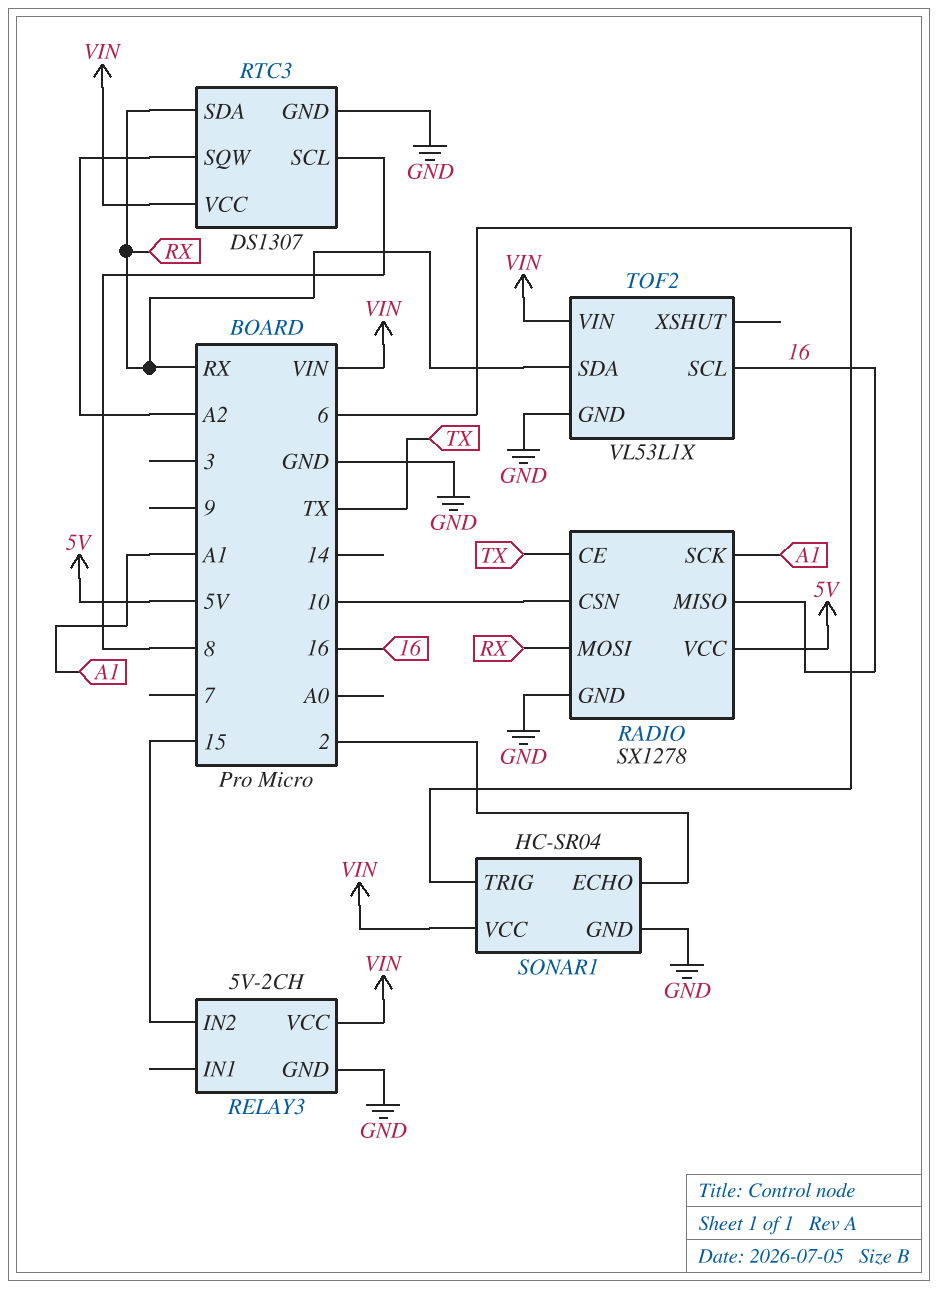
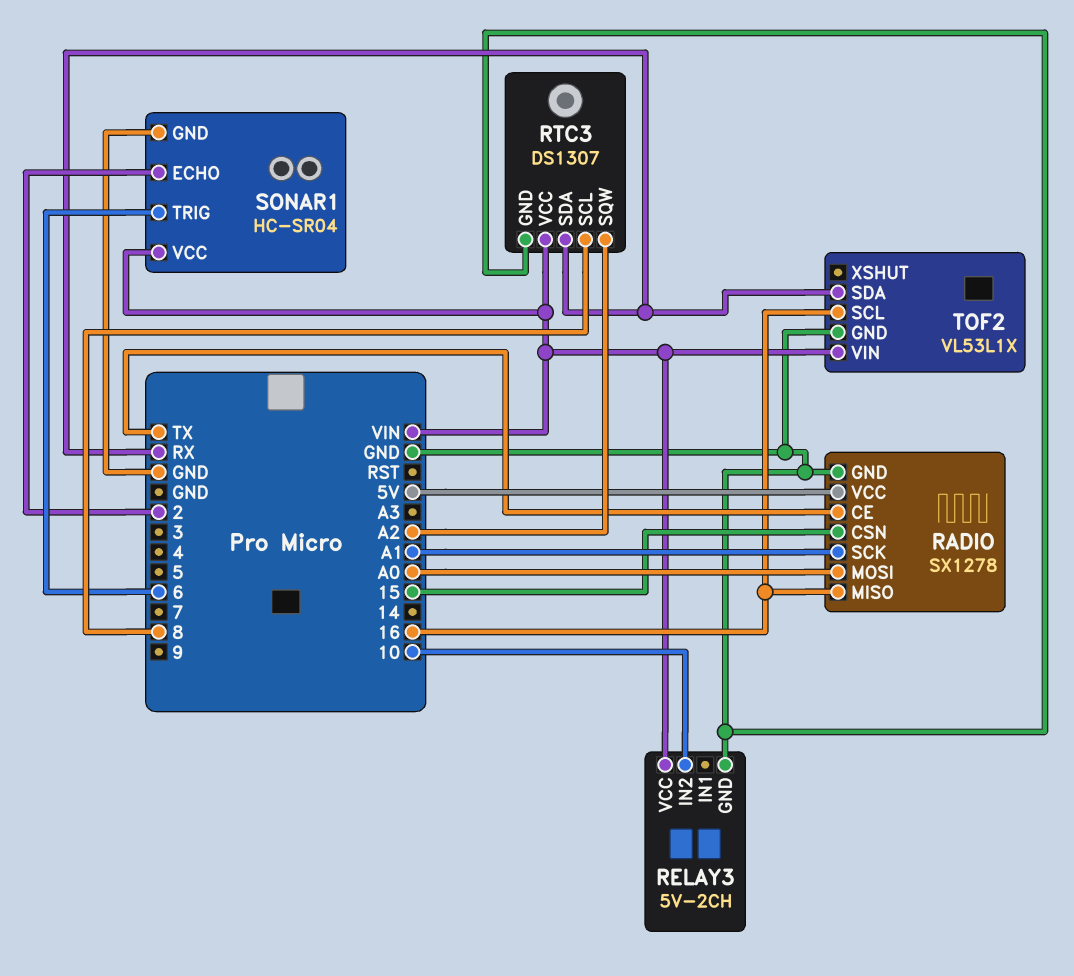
RADIO pin CSN: 10 -> 15
RADIO pin MOSI: RX -> A0
RELAY3 pin IN2: 15 -> 10

